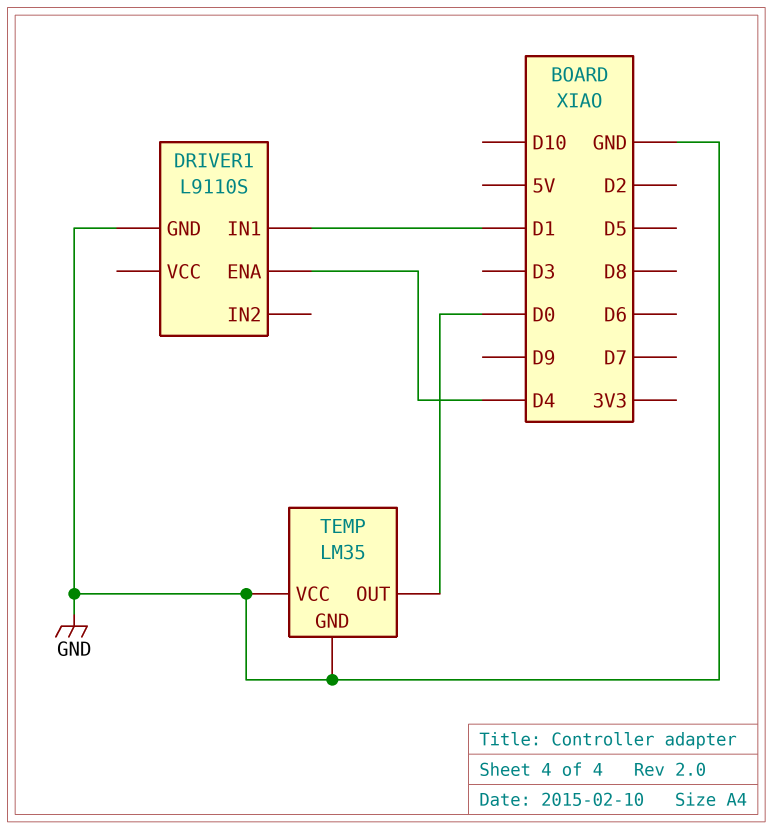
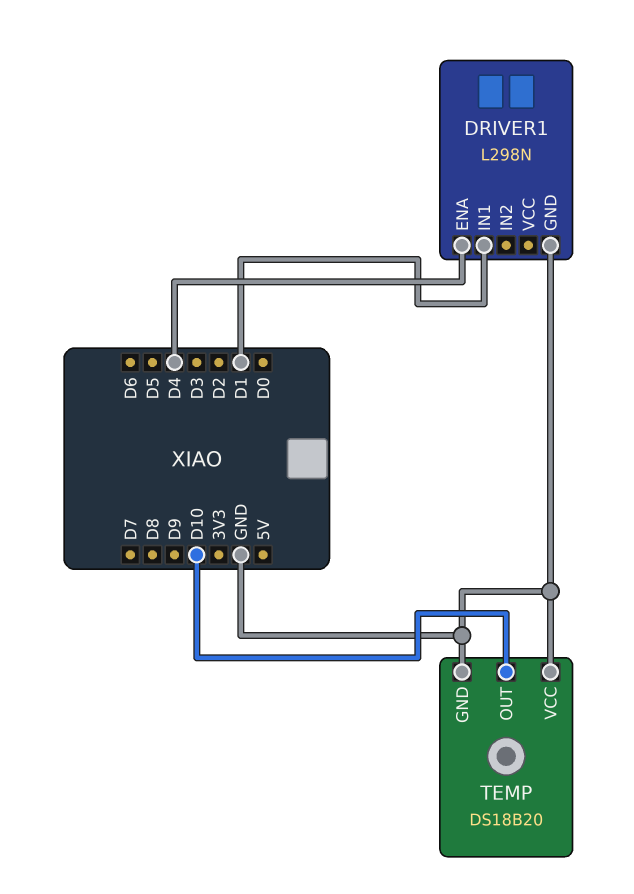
DRIVER1: L9110S -> L298N
TEMP: LM35 -> DS18B20
TEMP pin OUT: D0 -> D10

